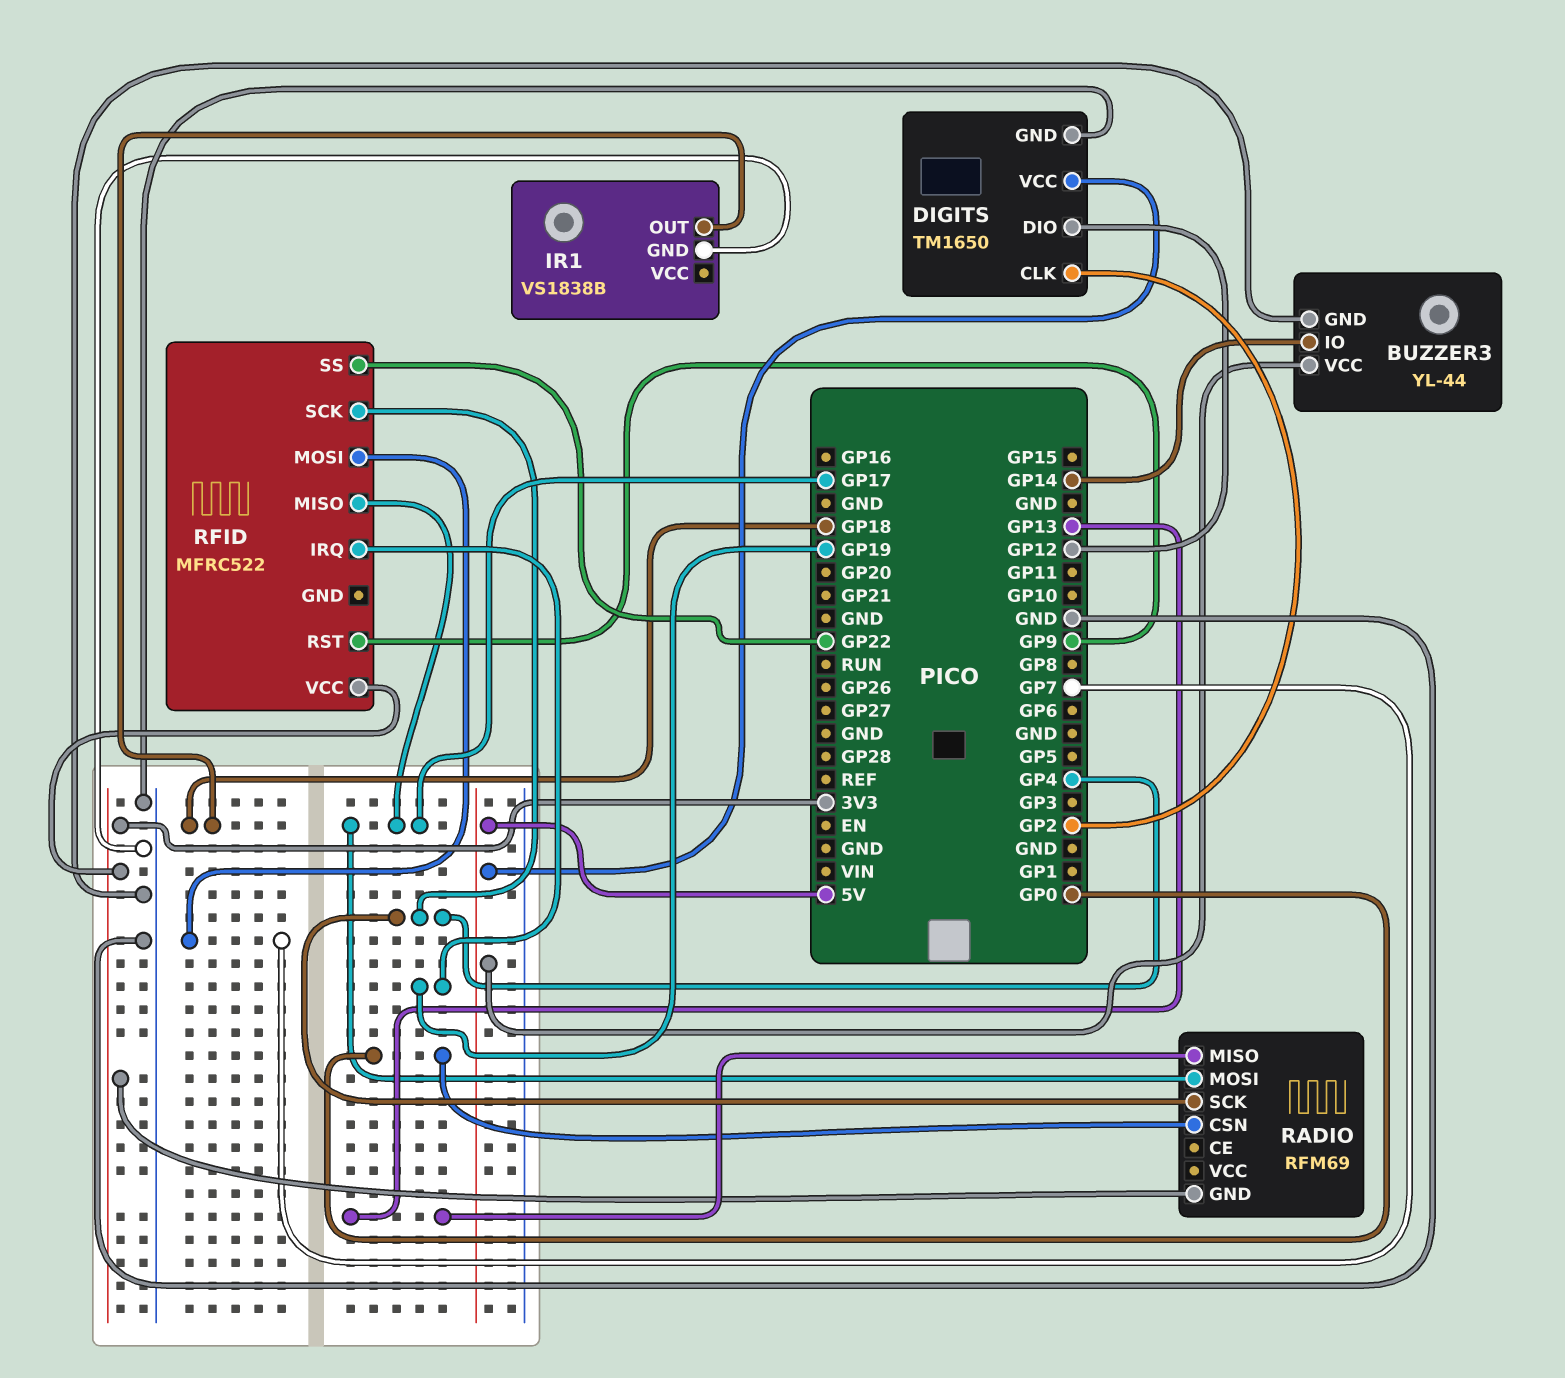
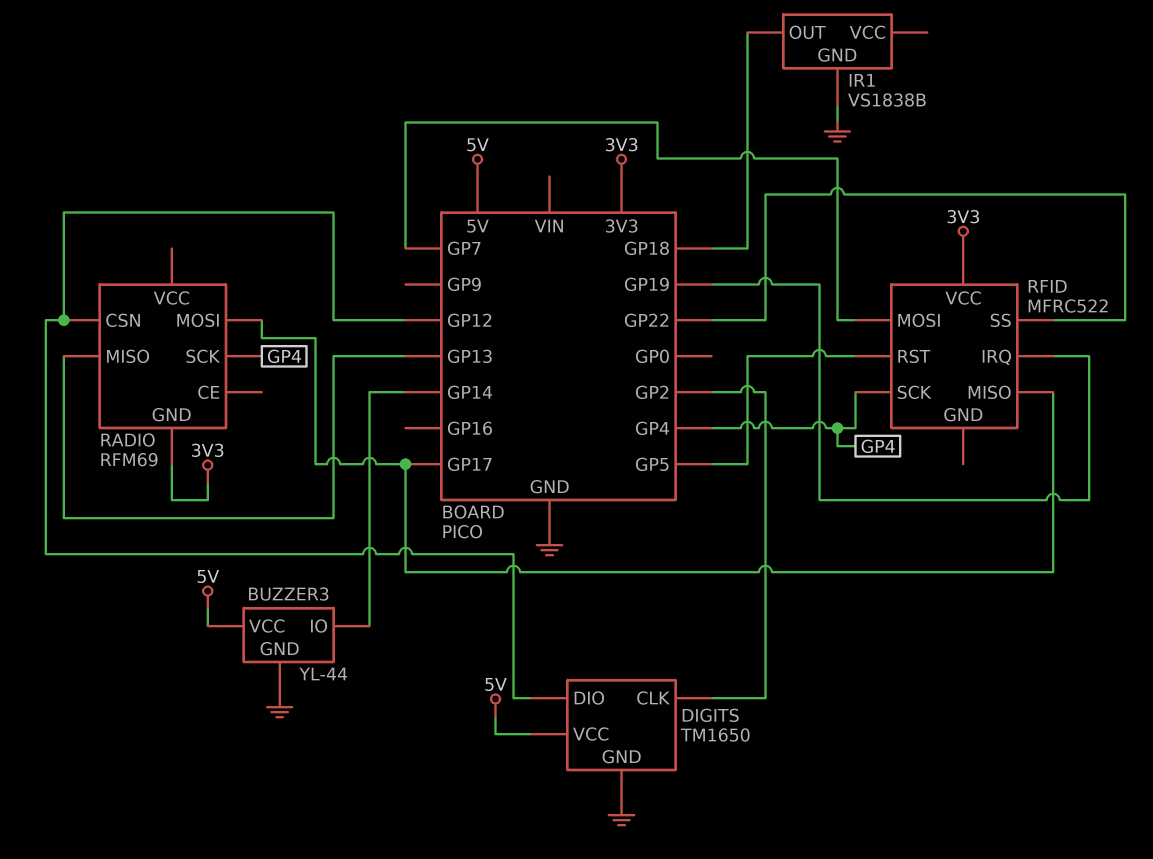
RADIO pin CSN: GP0 -> GP12
RFID pin RST: GP9 -> GP5

